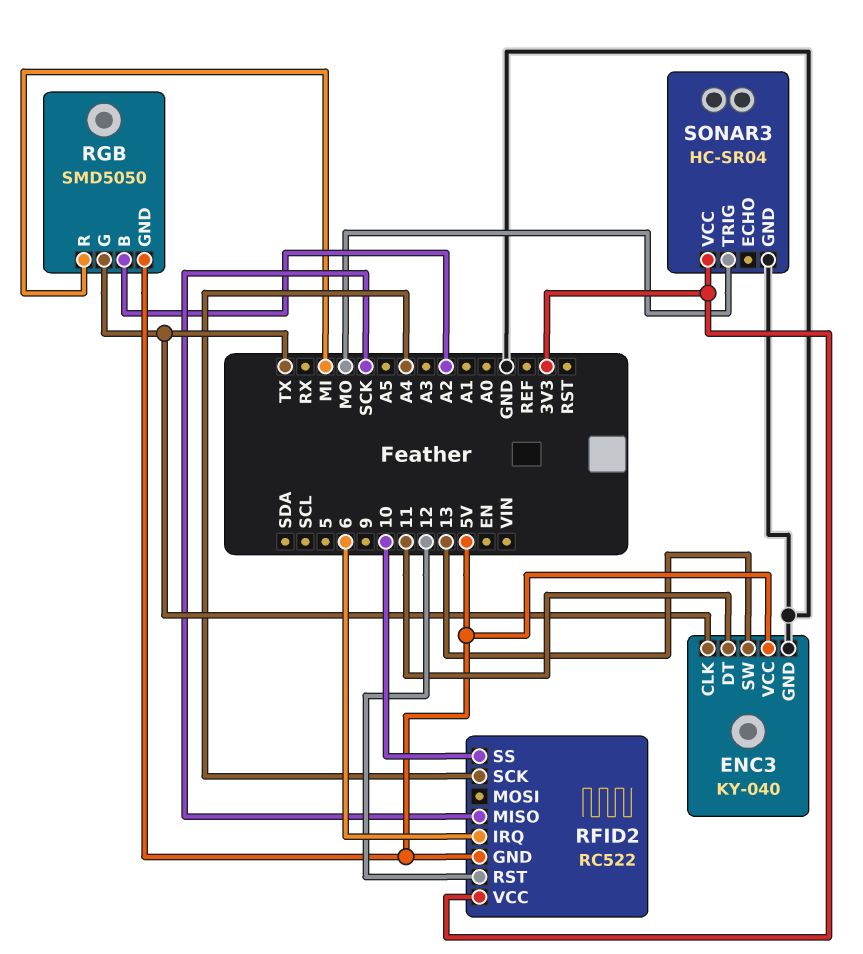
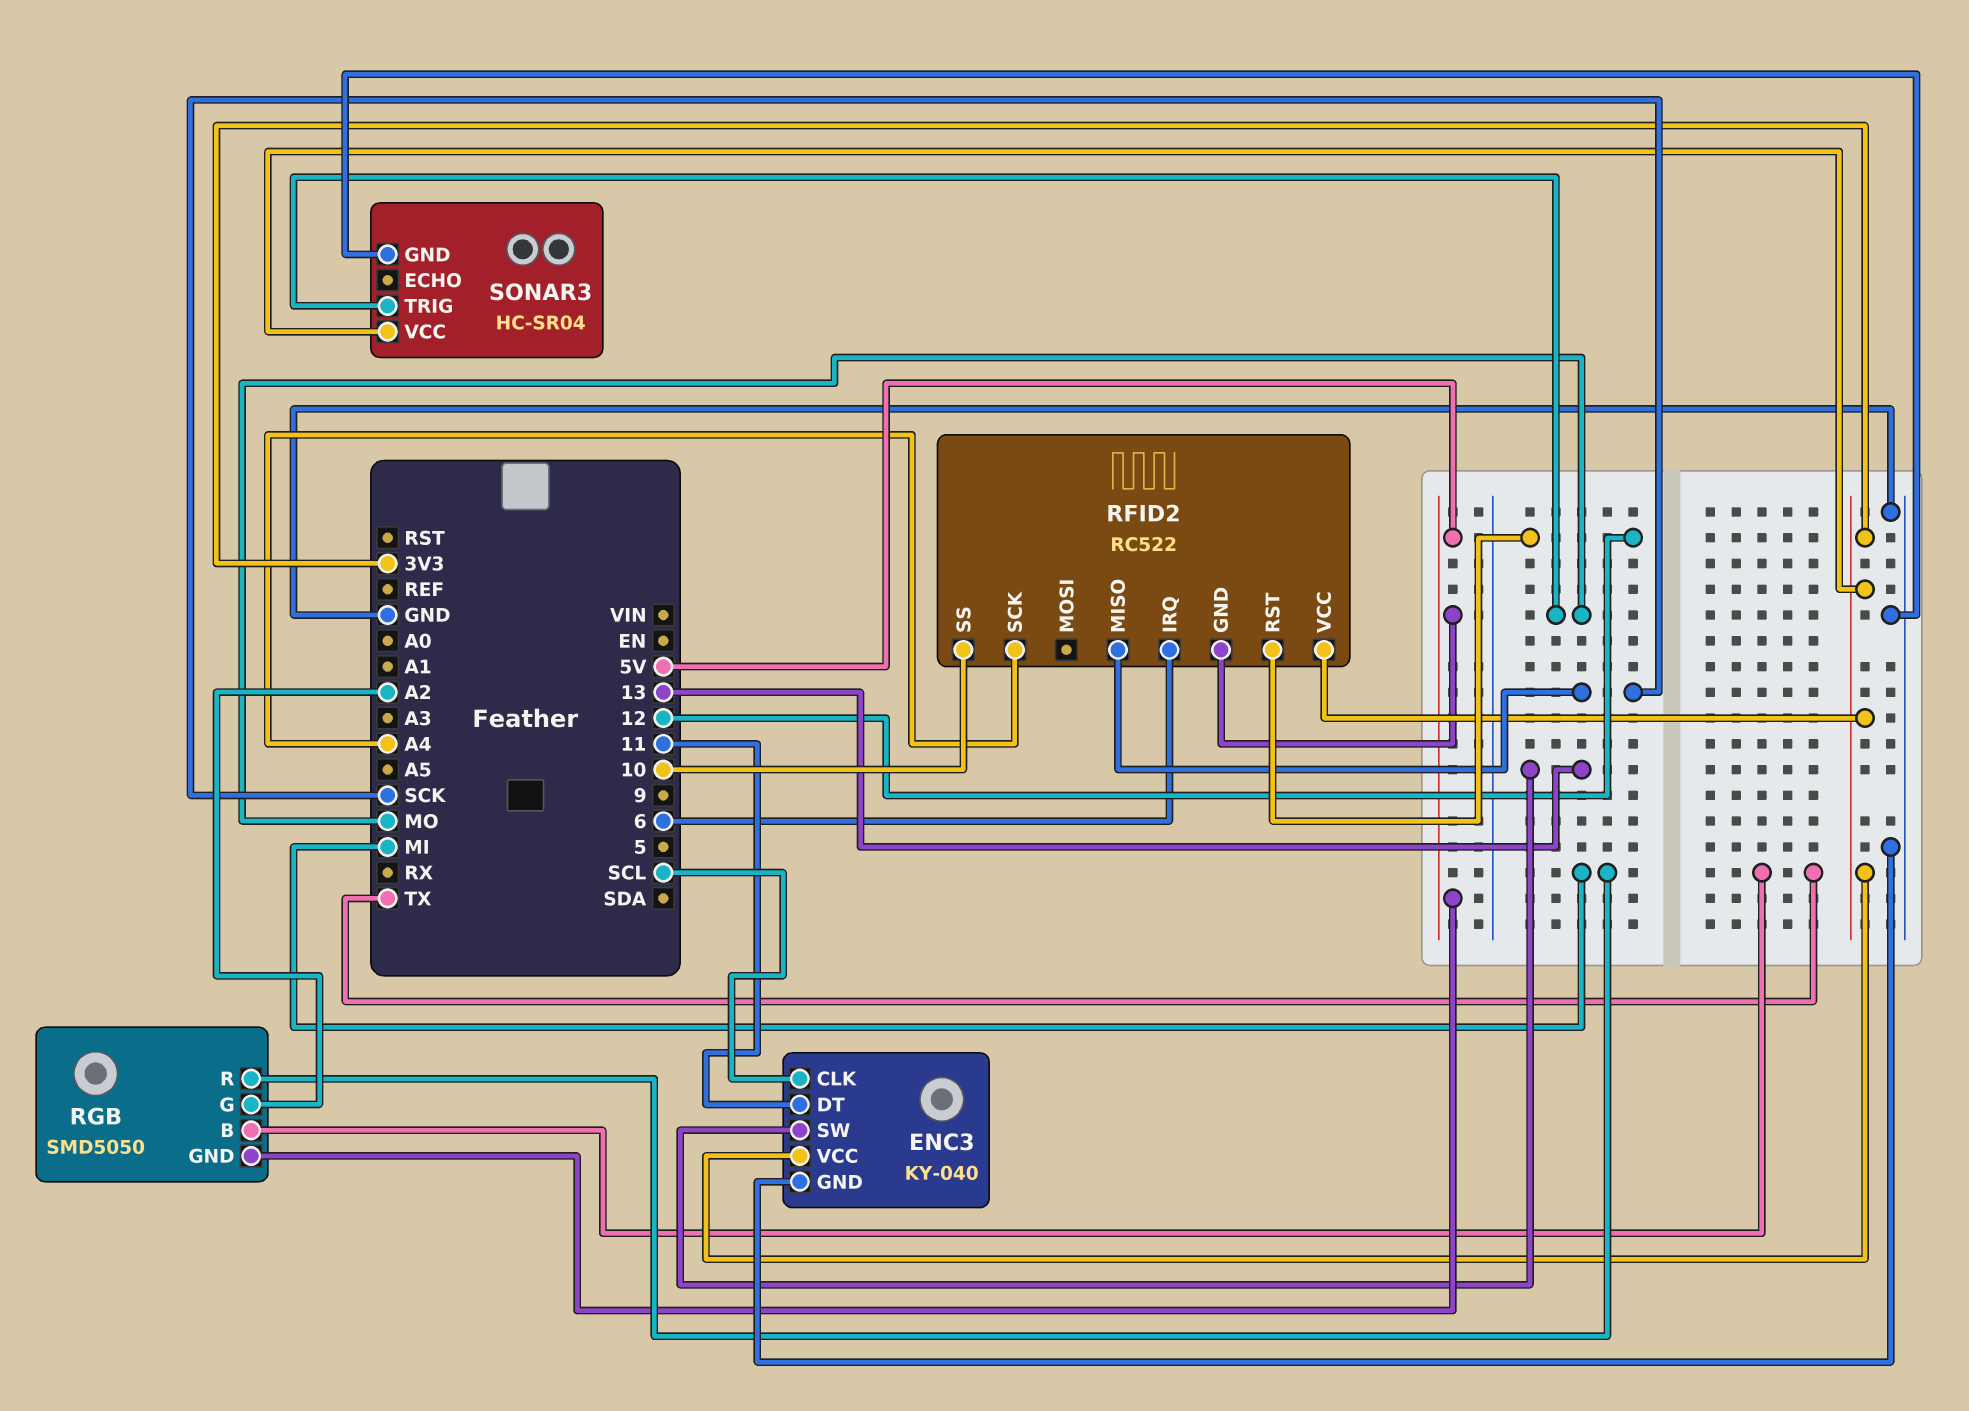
ENC3 pin CLK: TX -> SCL
ENC3 pin VCC: 5V -> 3V3
RGB pin B: A2 -> TX
RGB pin G: TX -> A2

